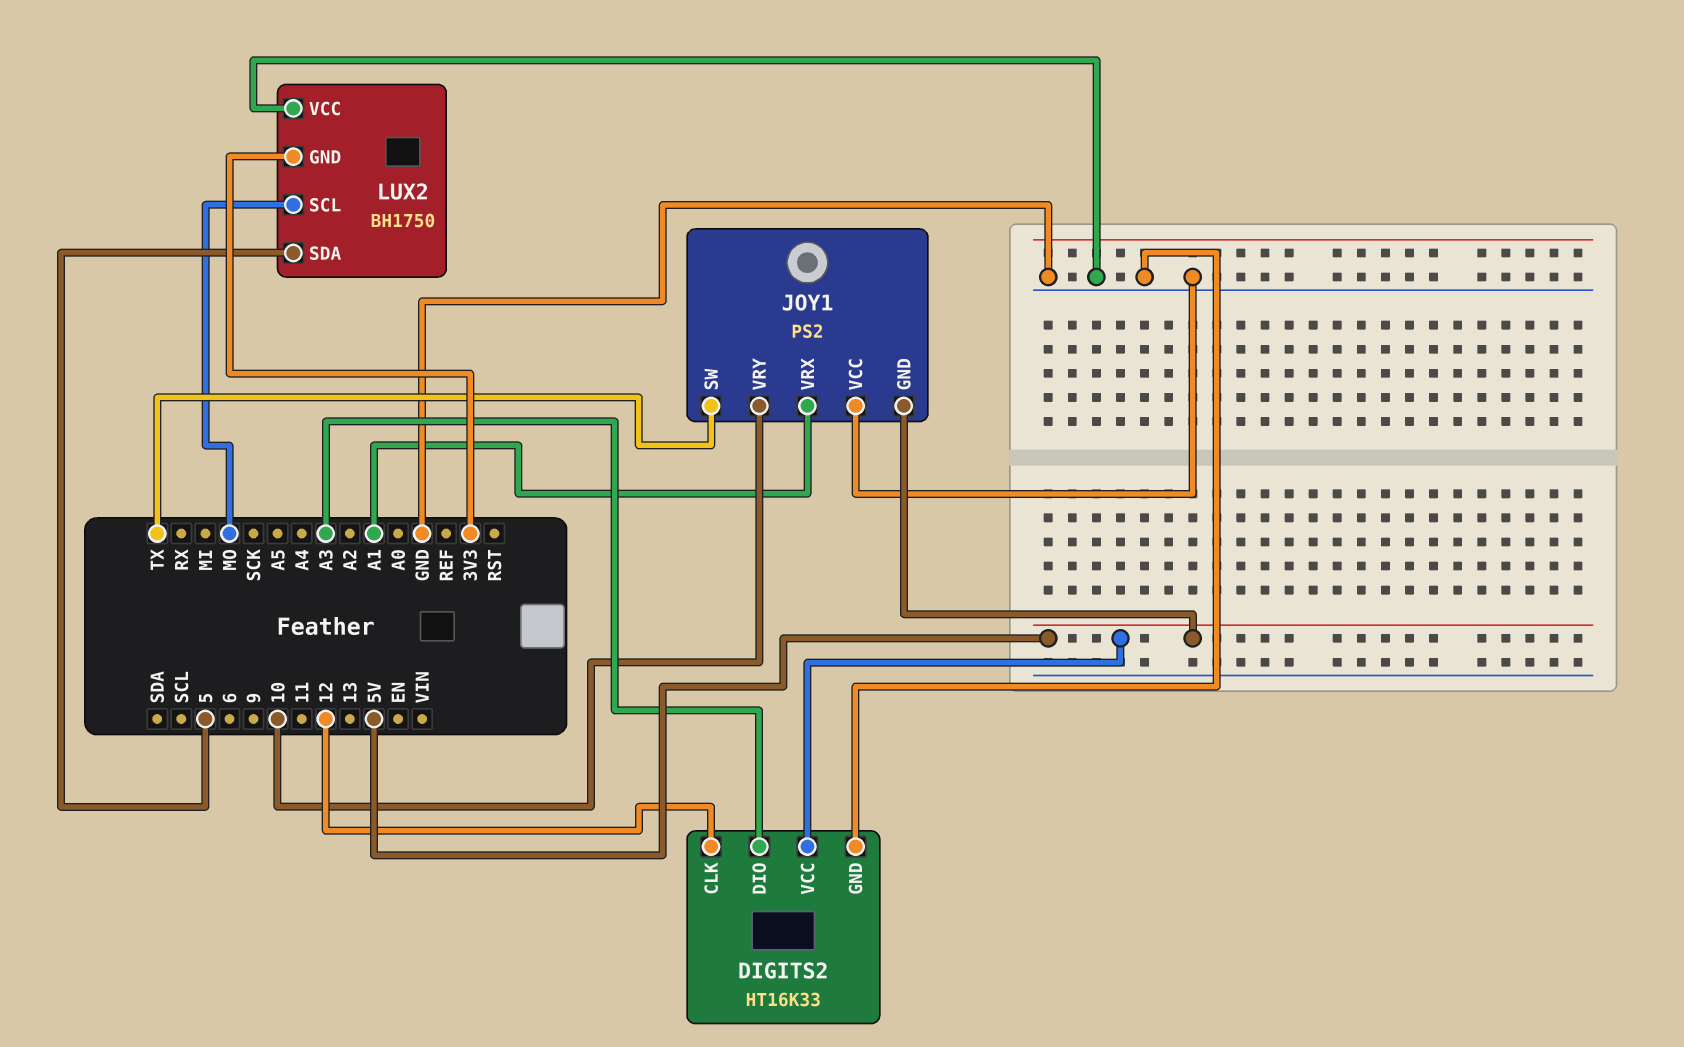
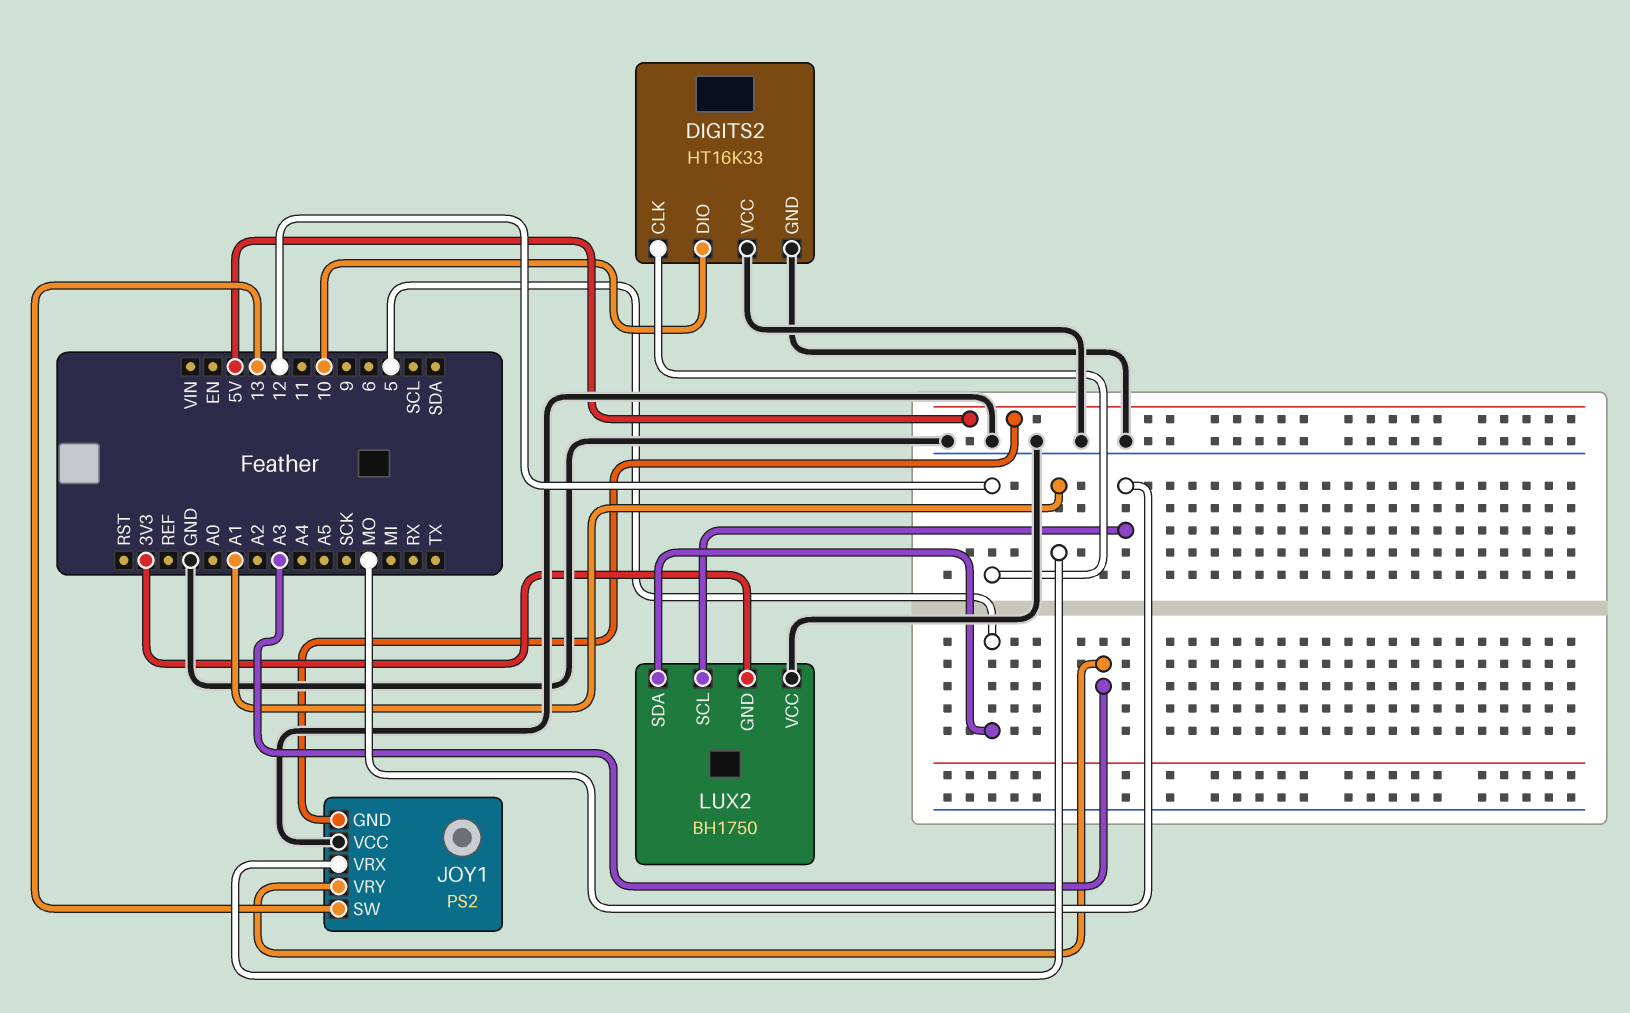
DIGITS2 pin DIO: A3 -> 10
DIGITS2 pin VCC: 5V -> GND
JOY1 pin SW: TX -> 13
JOY1 pin VRY: 10 -> A3

